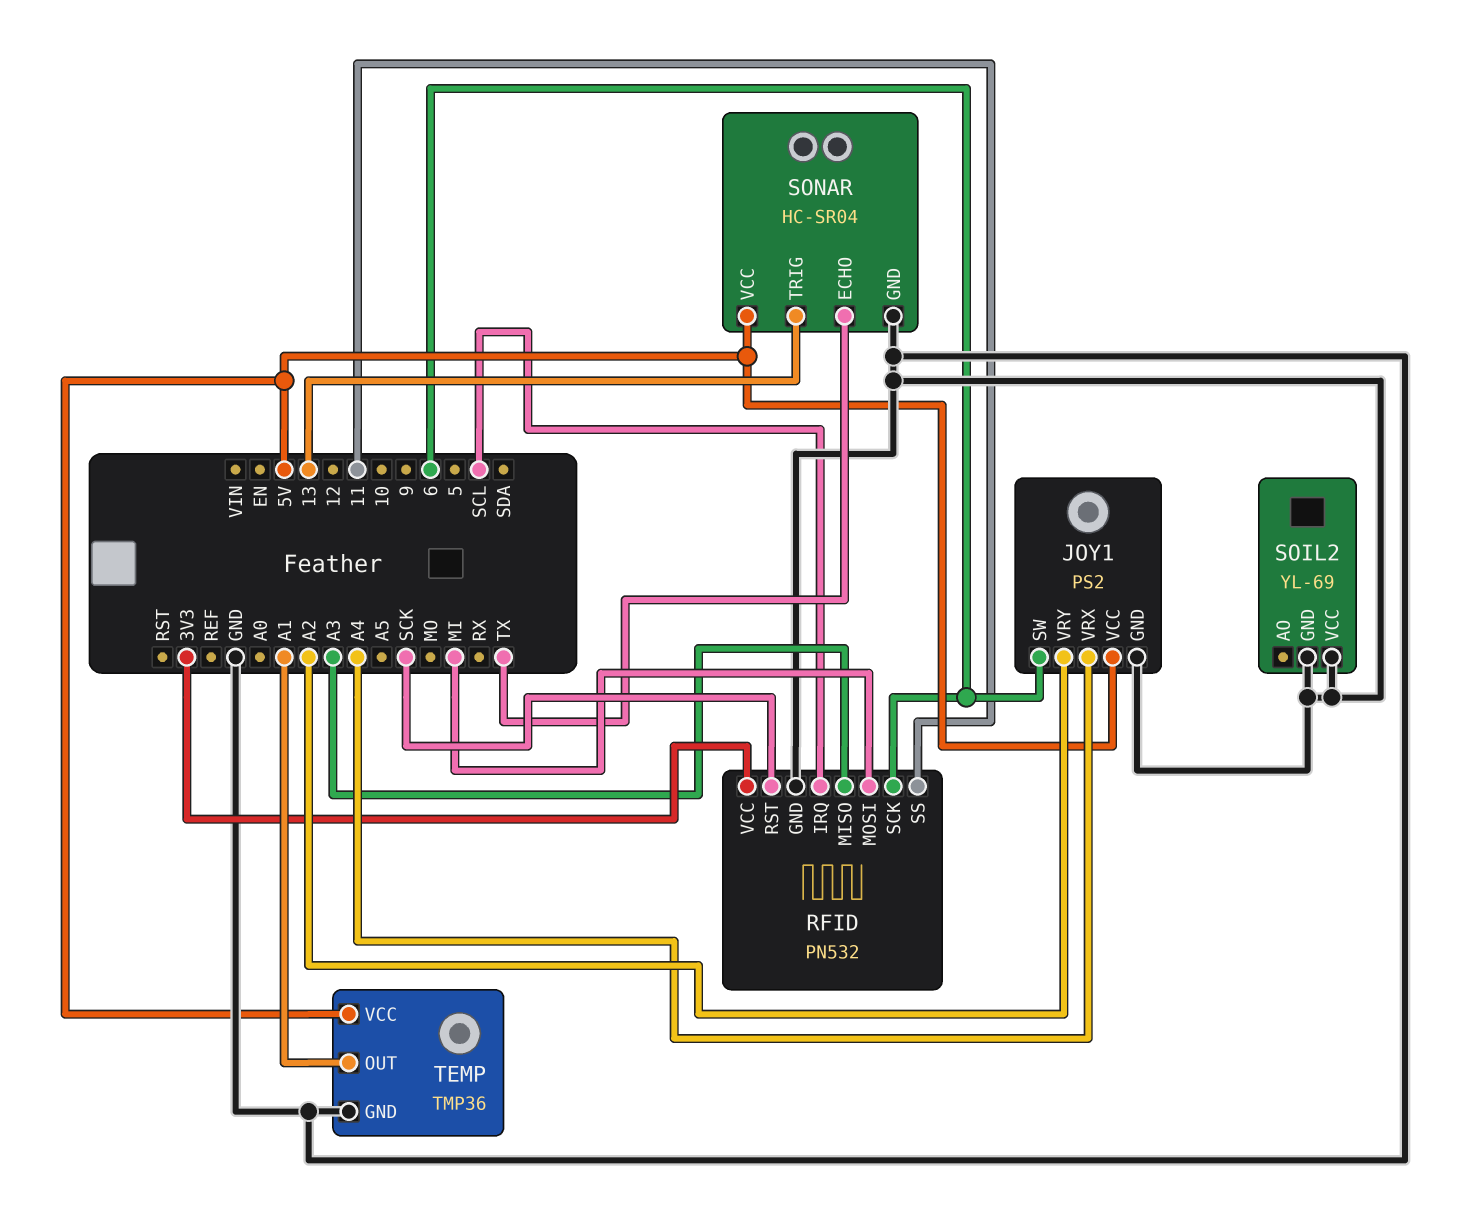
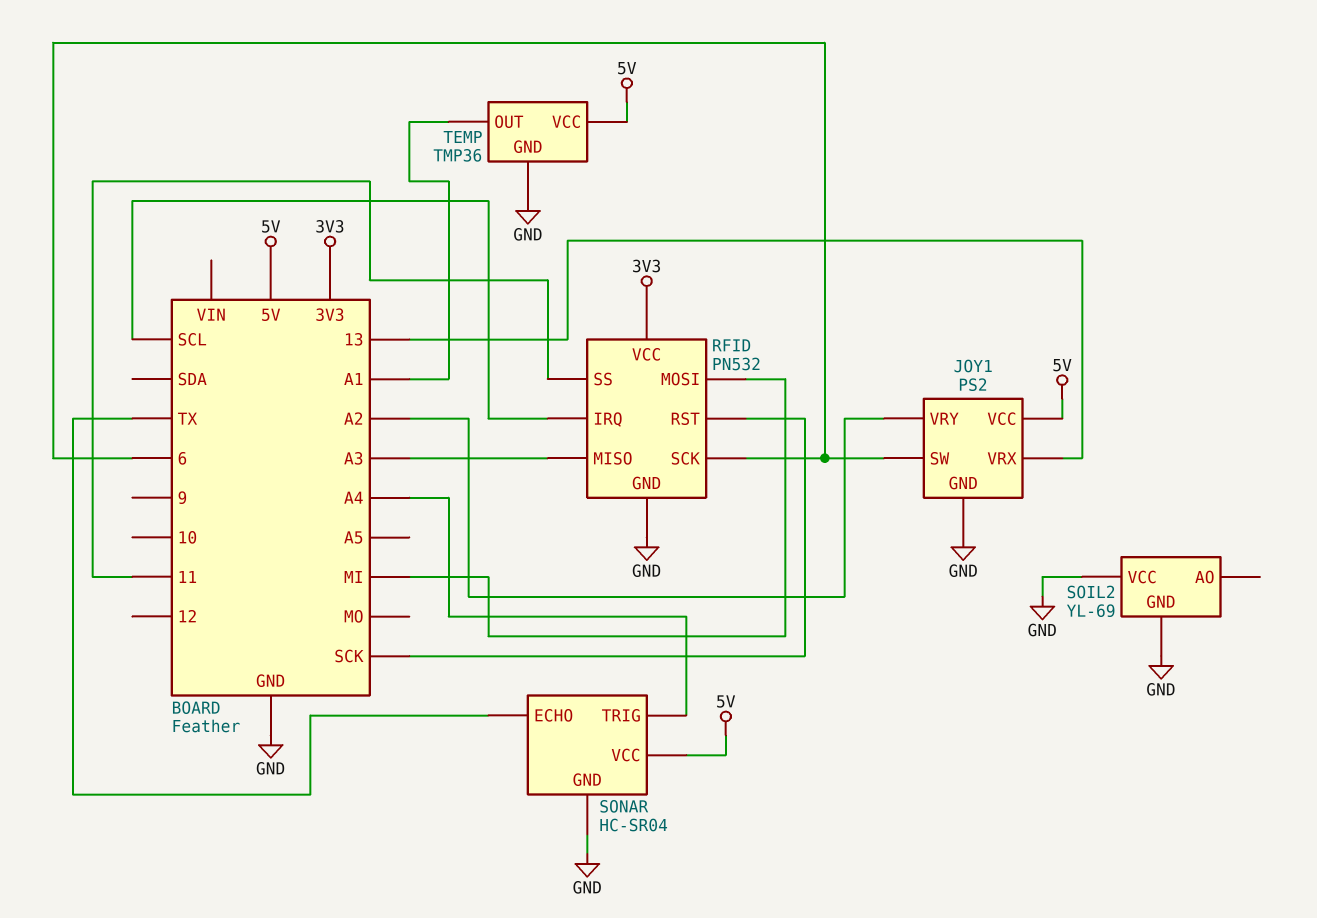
JOY1 pin VRX: A4 -> 13
SONAR pin TRIG: 13 -> A4

